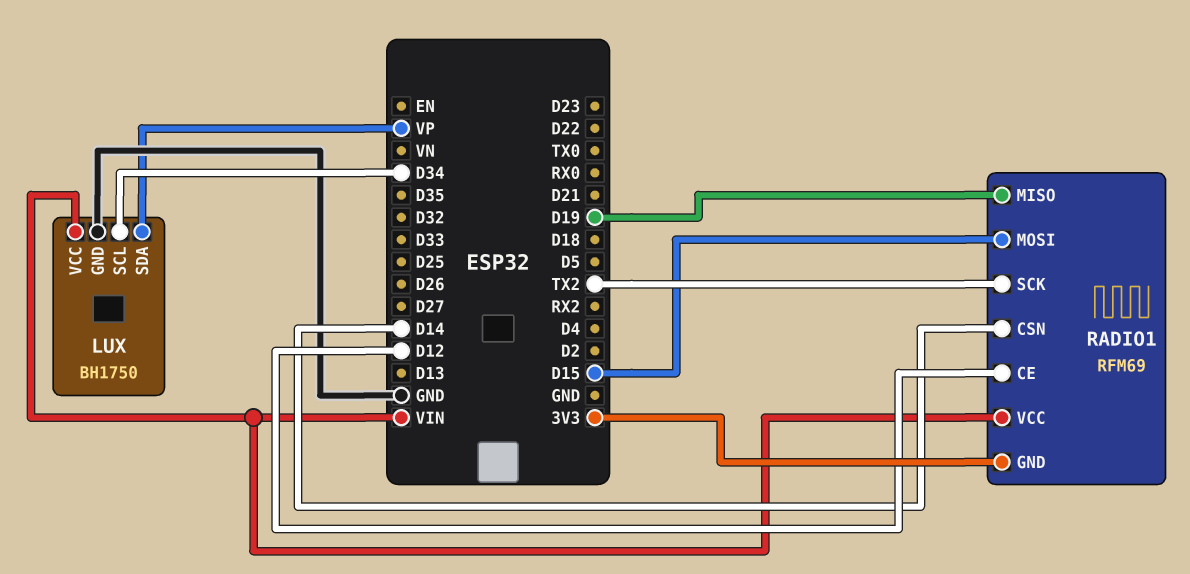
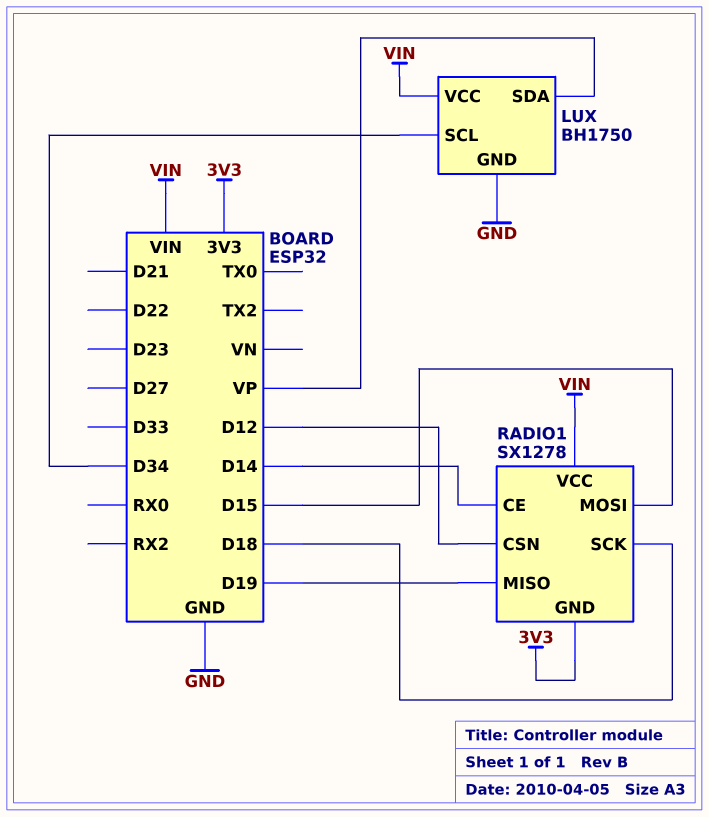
RADIO1: RFM69 -> SX1278
RADIO1 pin CE: D12 -> D14
RADIO1 pin CSN: D14 -> D12
RADIO1 pin SCK: TX2 -> D18

